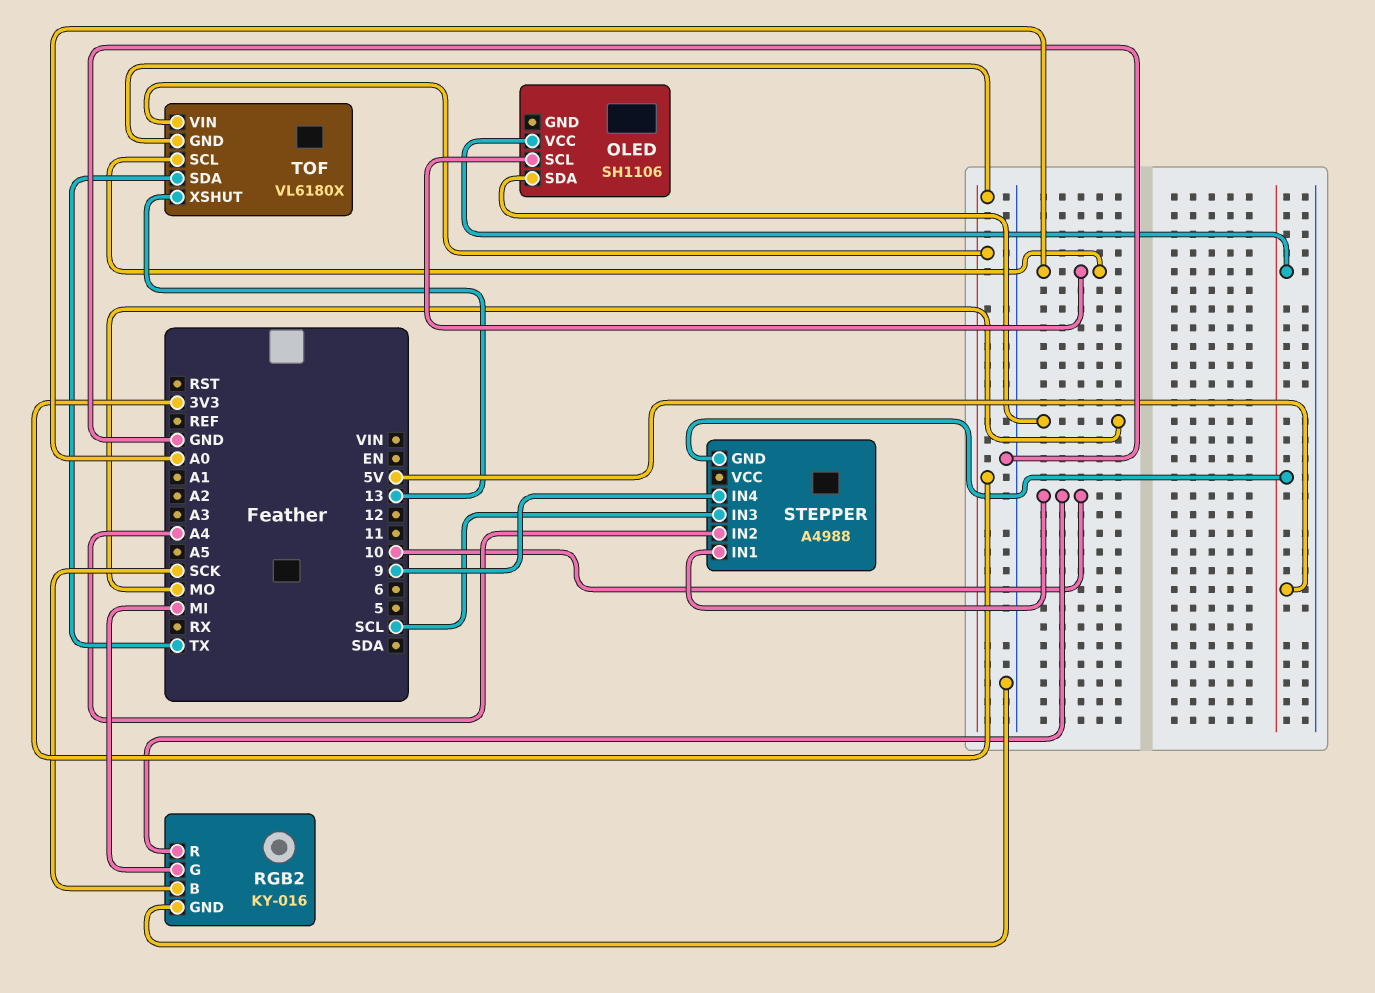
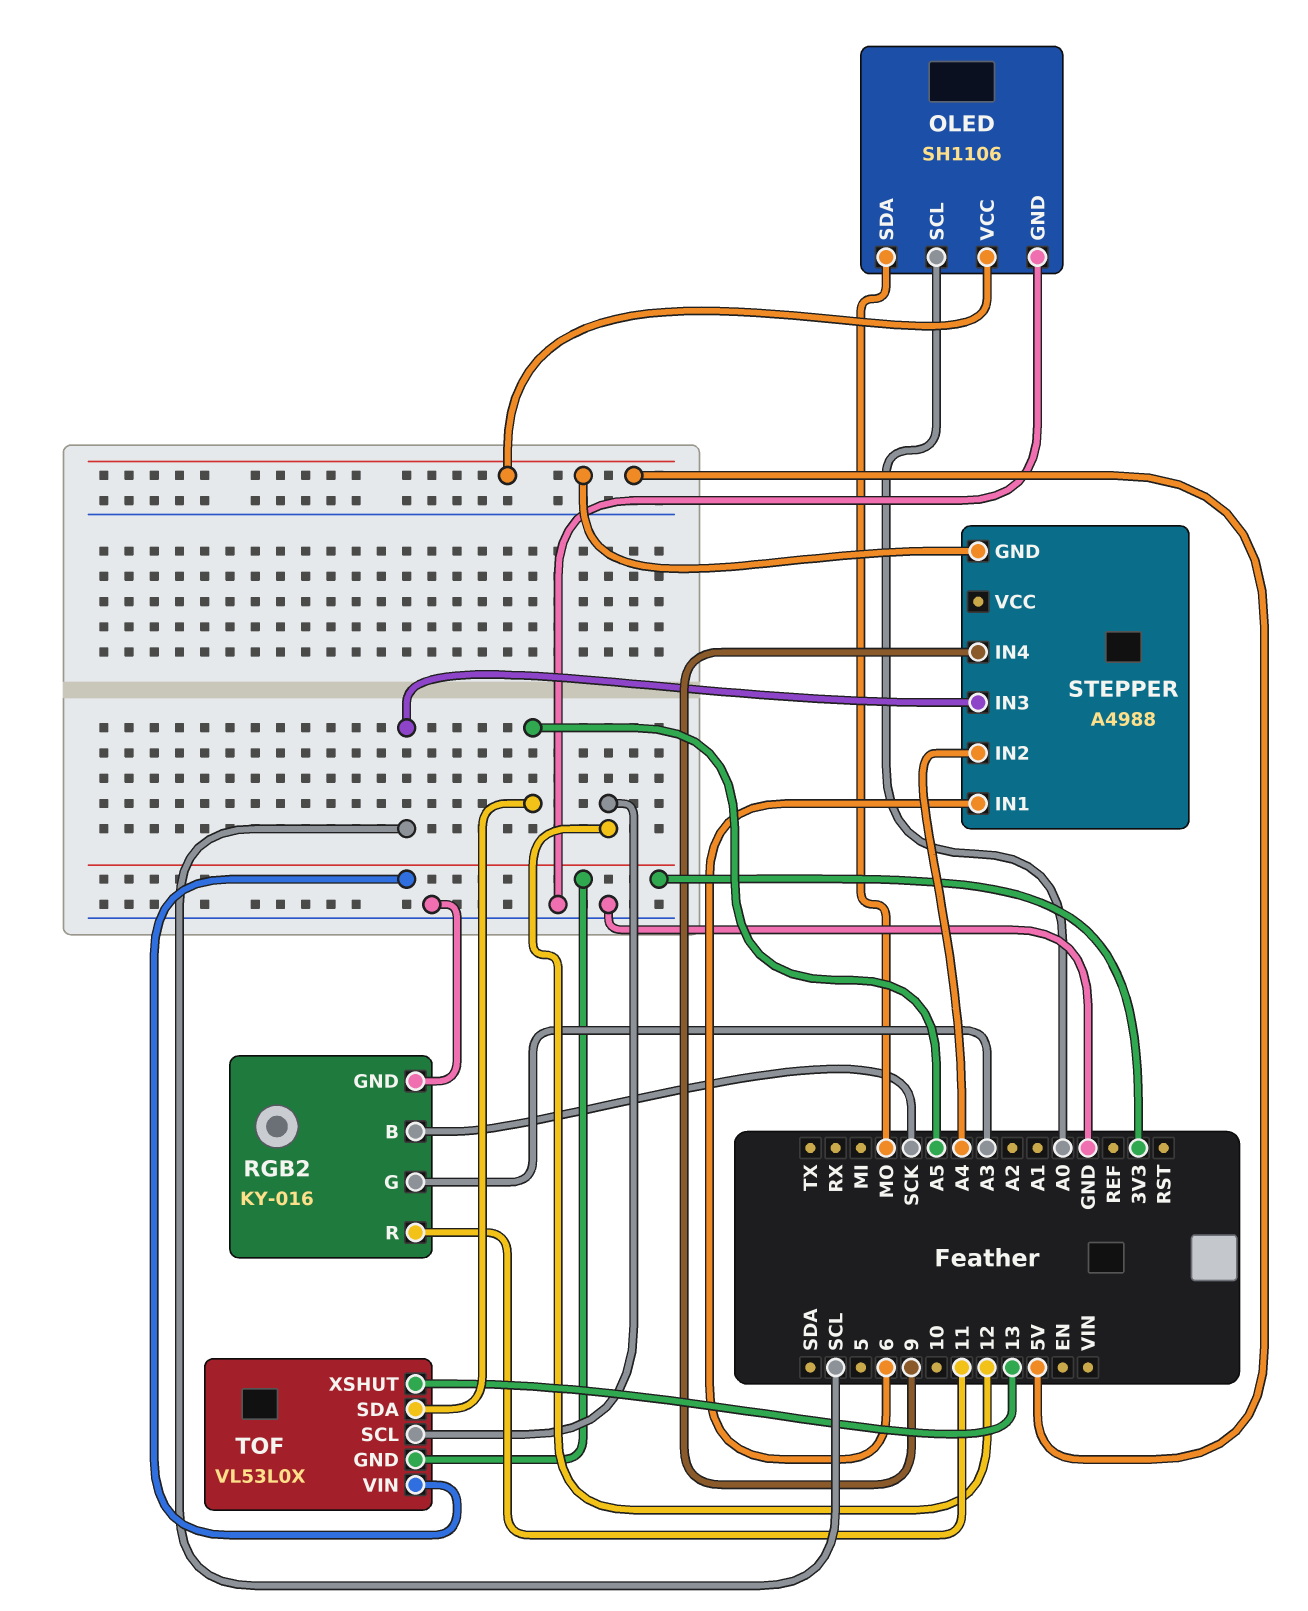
OLED pin GND: none -> GND
RGB2 pin G: MI -> A3
RGB2 pin R: 10 -> 11
STEPPER pin IN1: 10 -> 6
TOF: VL6180X -> VL53L0X
TOF pin SCL: A0 -> 12
TOF pin SDA: TX -> A5

